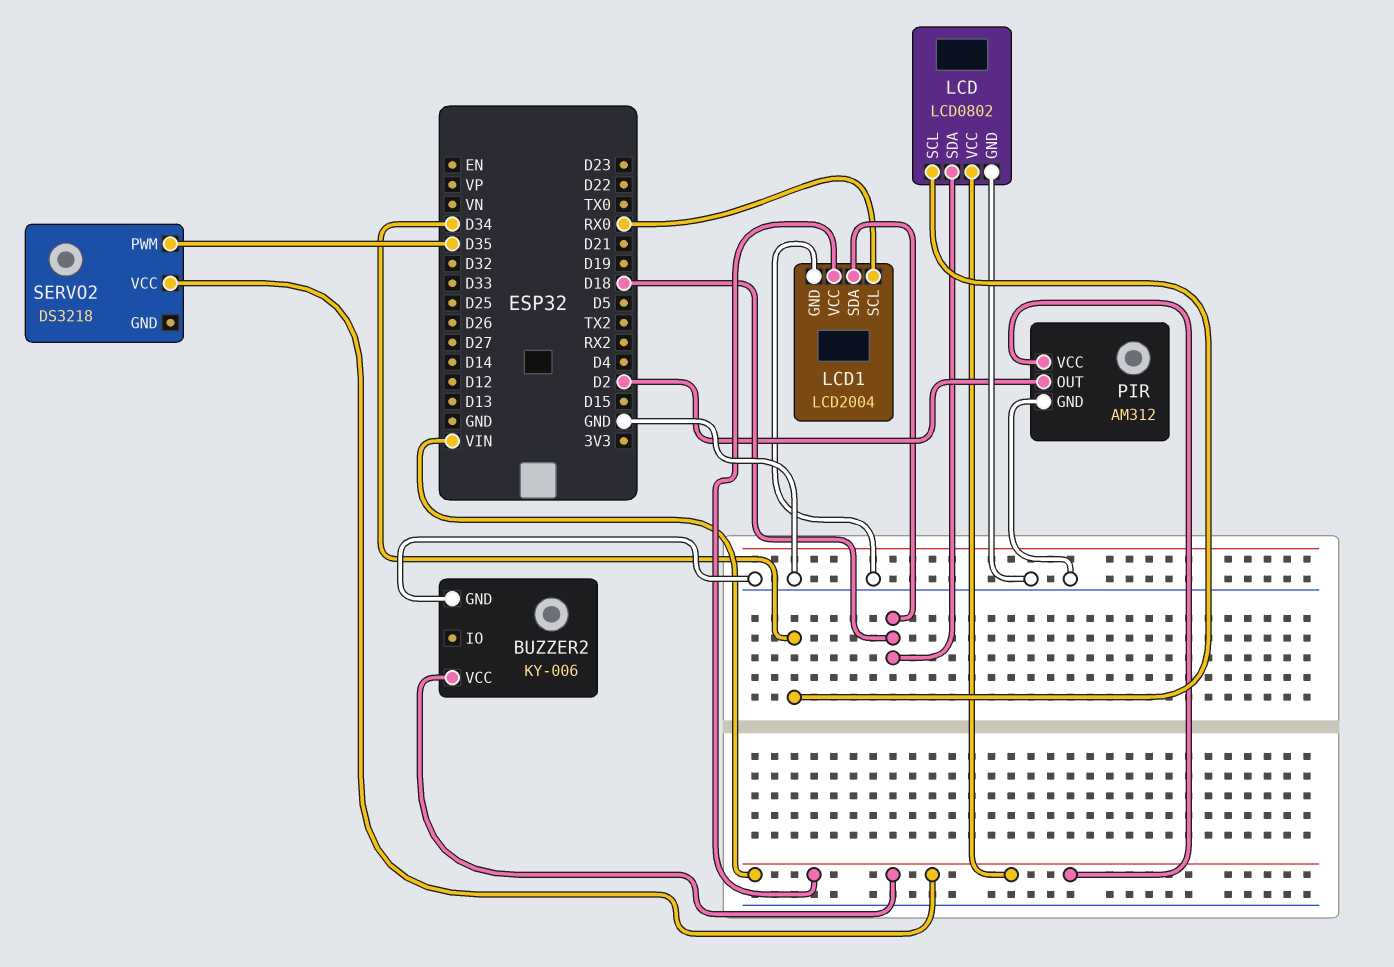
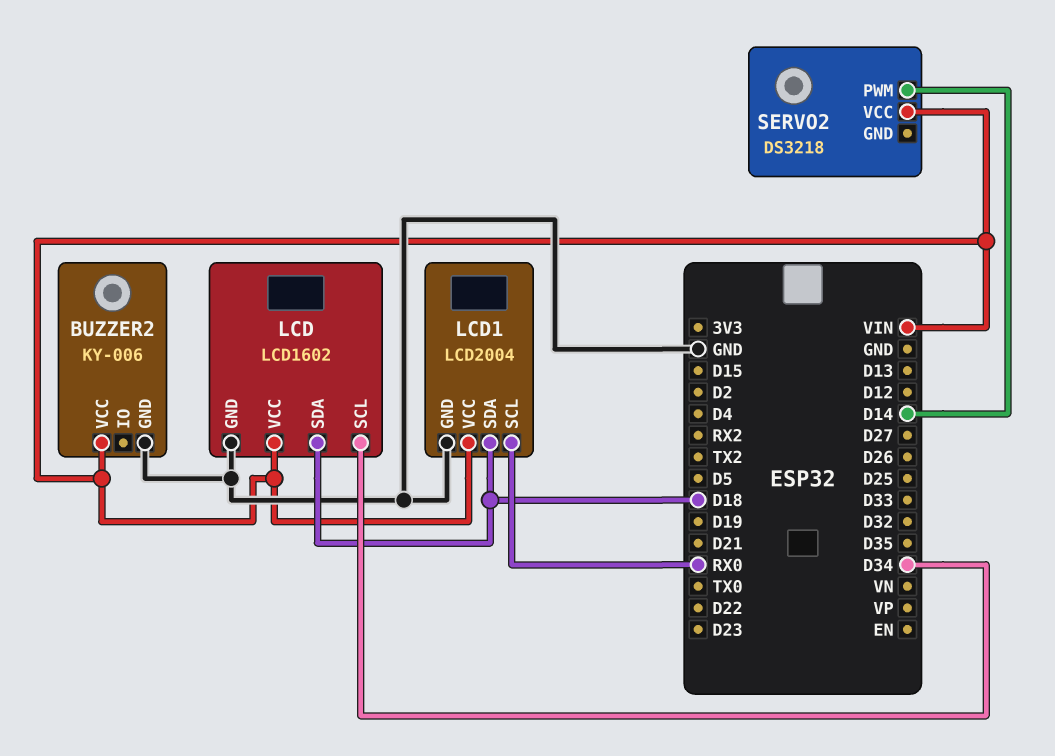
LCD: LCD0802 -> LCD1602
PIR: AM312 -> none
PIR pin GND: GND -> none
PIR pin OUT: D2 -> none
PIR pin VCC: VIN -> none
SERVO2 pin PWM: D35 -> D14

